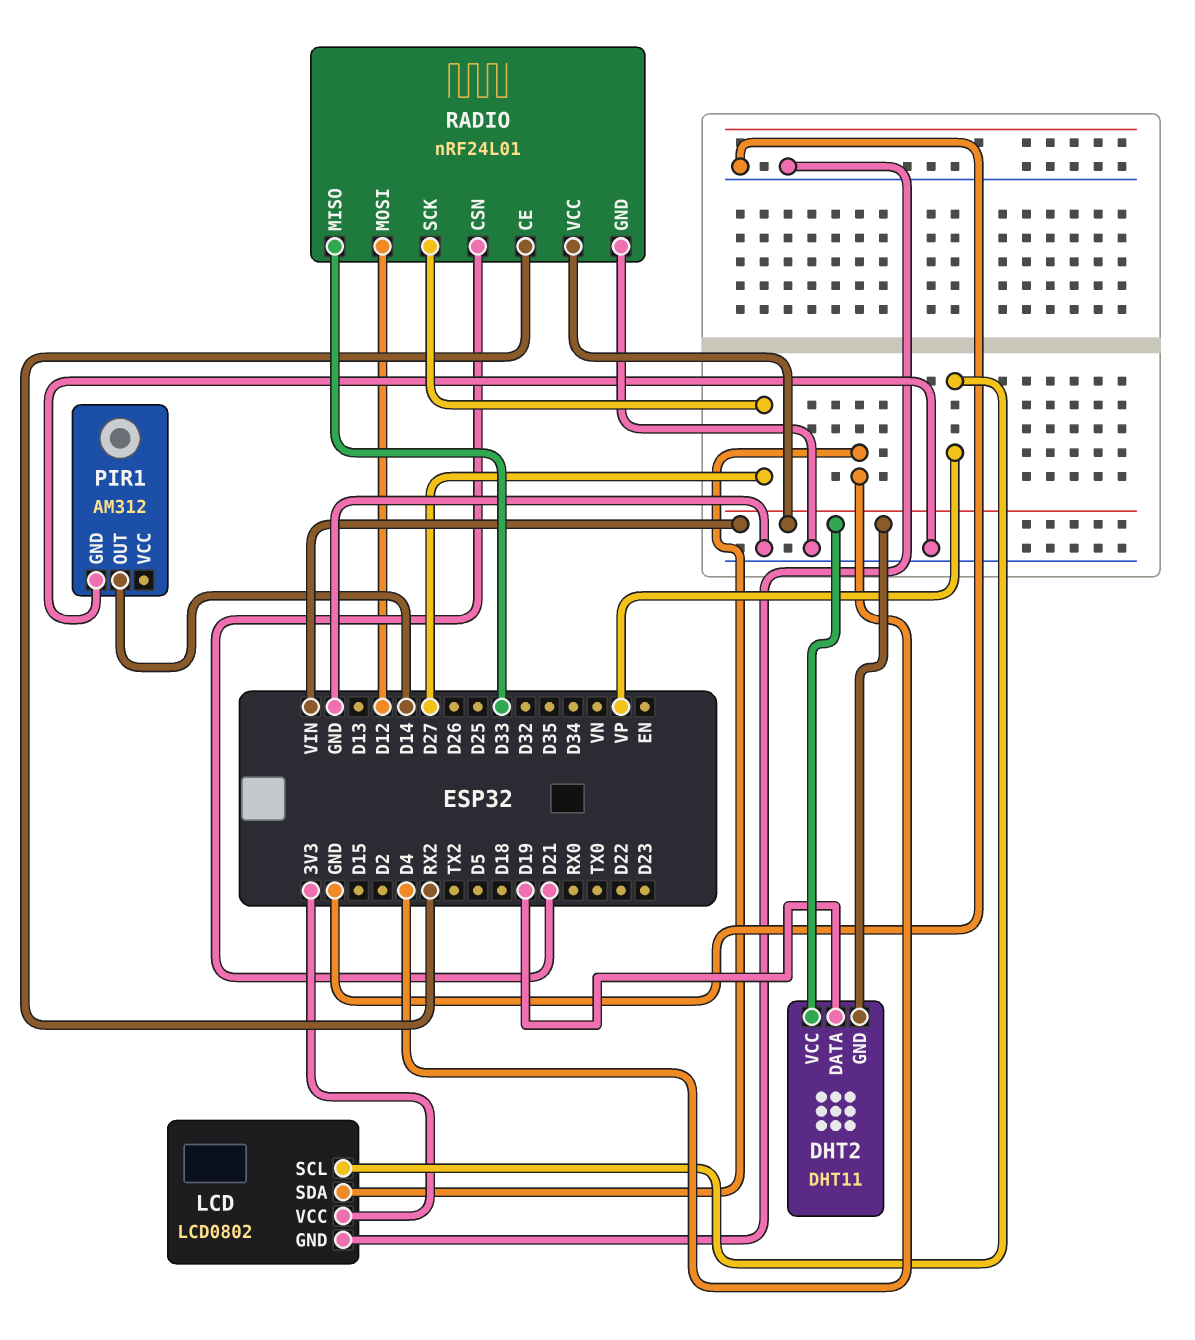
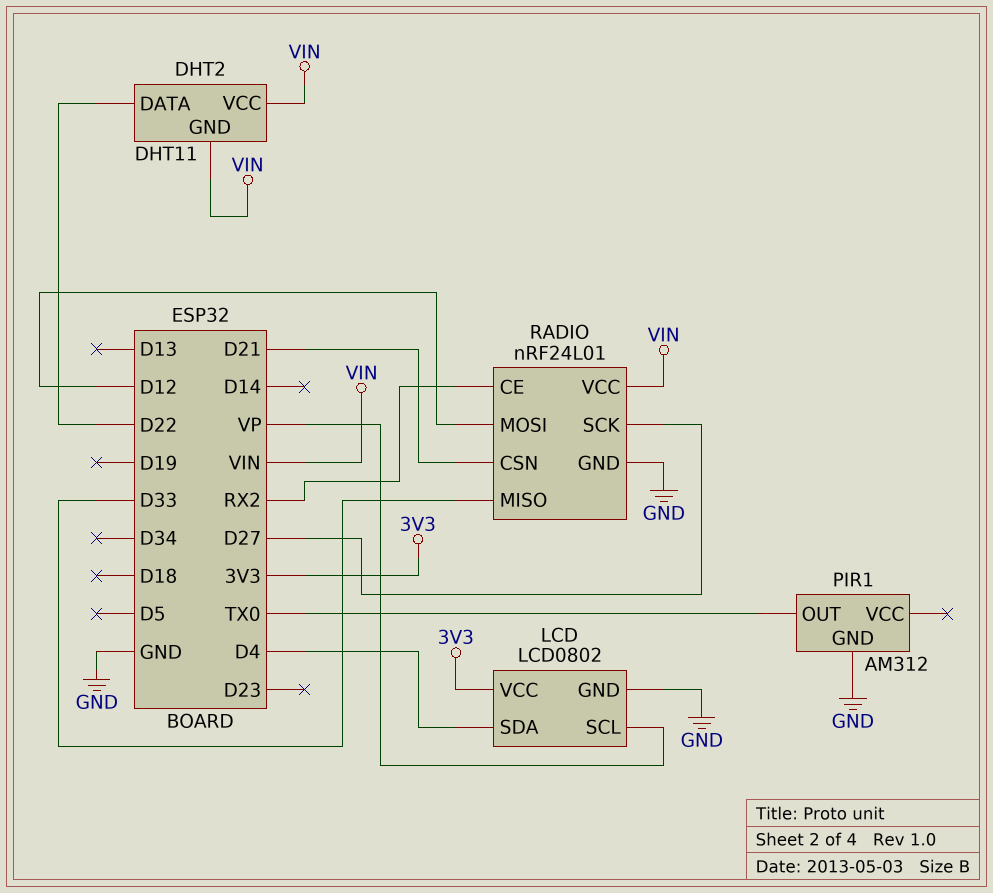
DHT2 pin DATA: D19 -> D22
PIR1 pin OUT: D14 -> TX0

